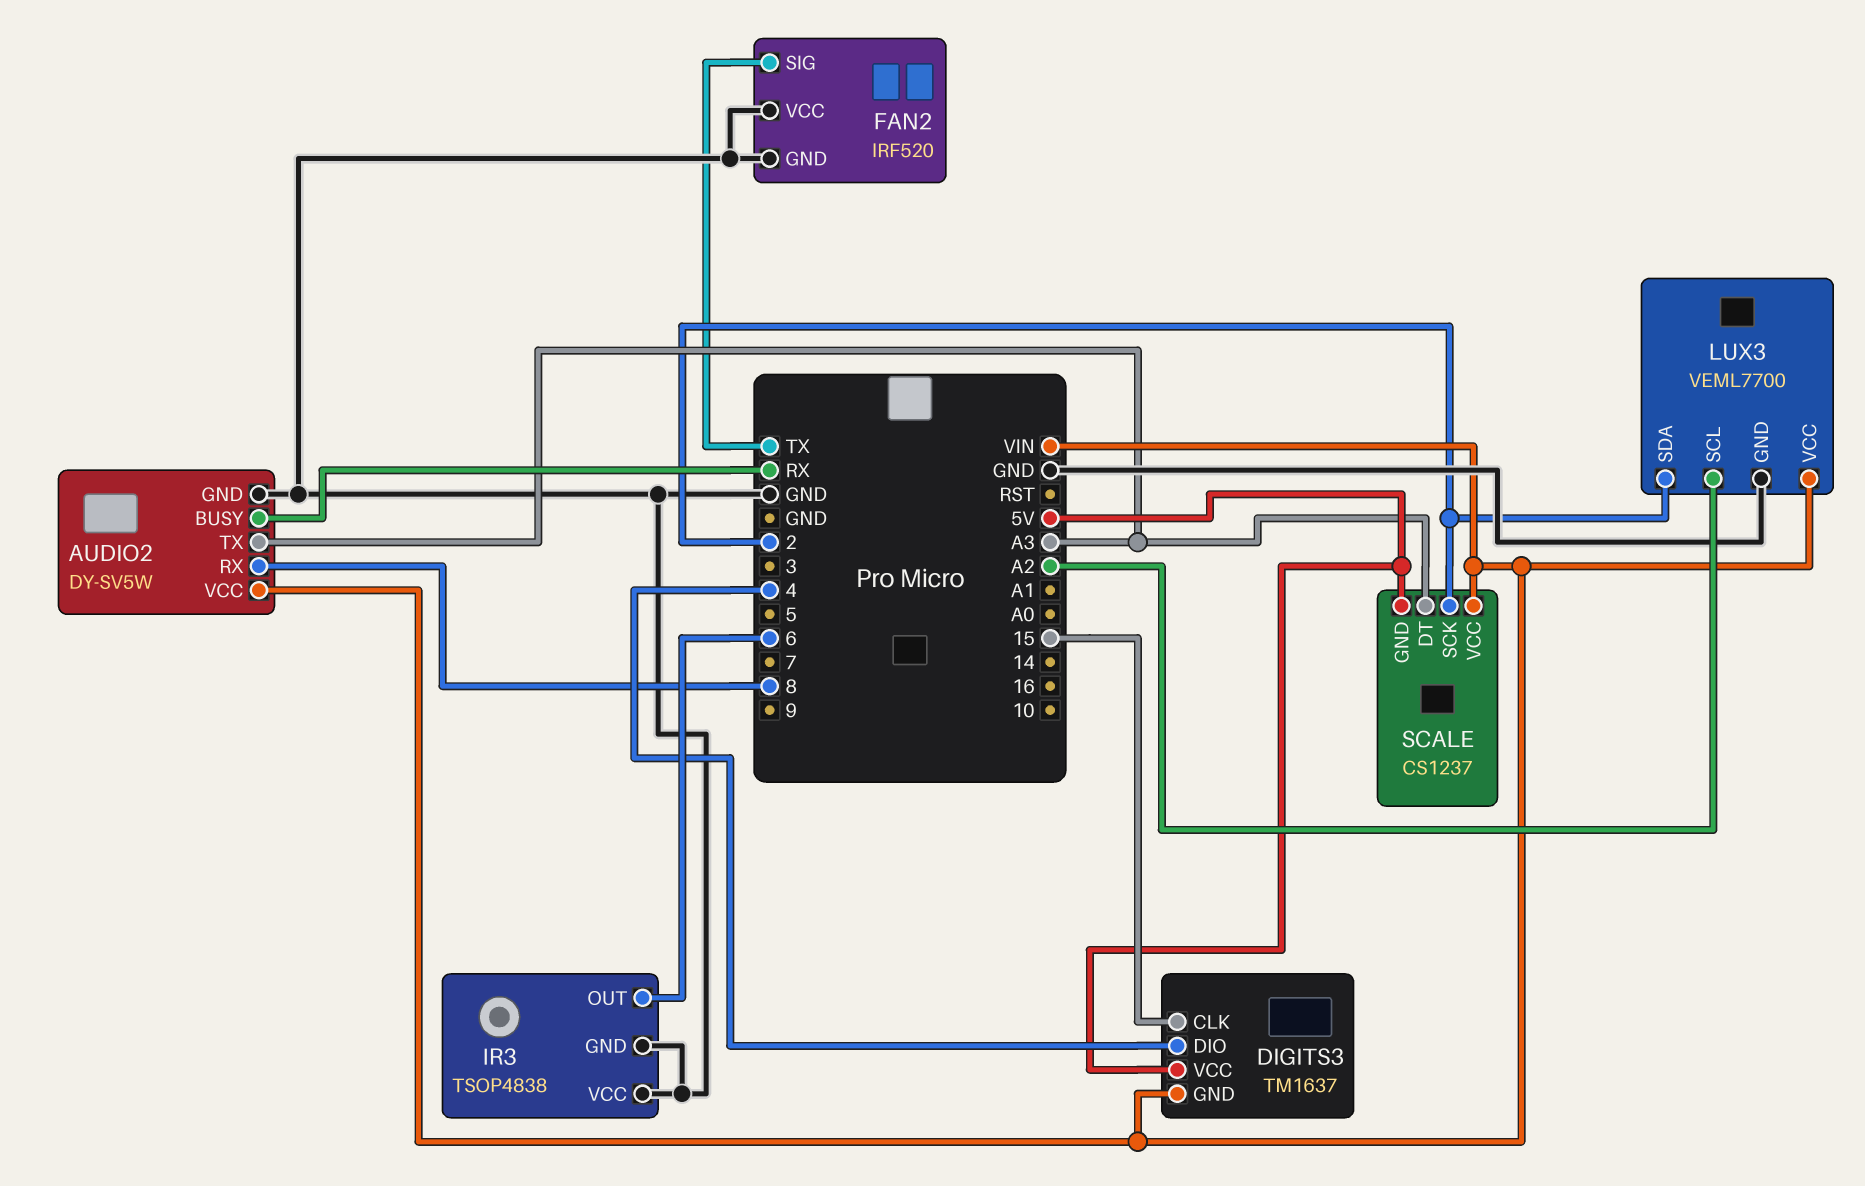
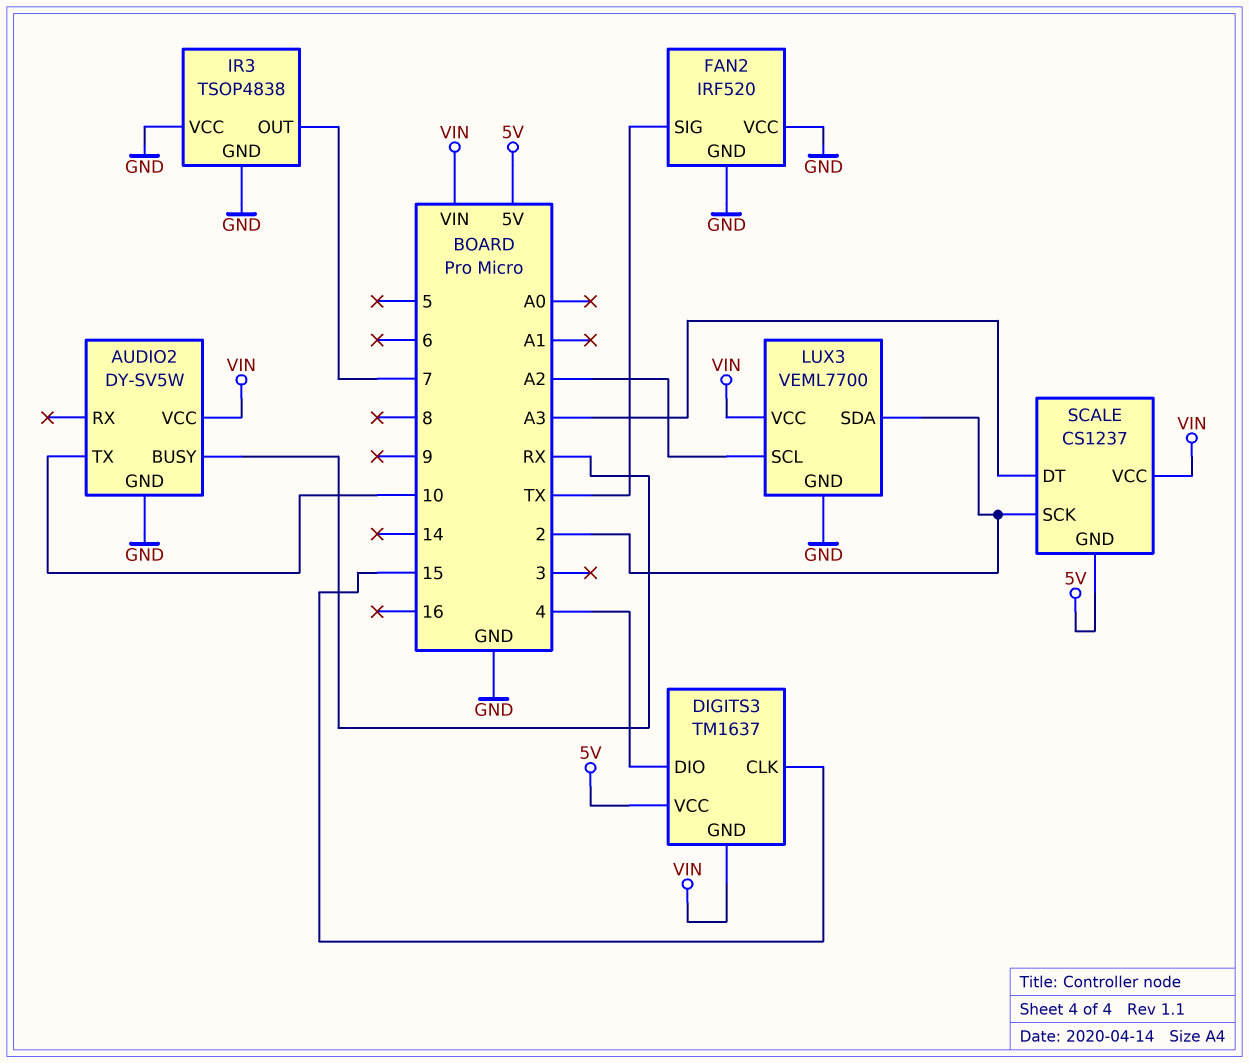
AUDIO2 pin RX: 8 -> none
AUDIO2 pin TX: A3 -> 10
IR3 pin OUT: 6 -> 7

